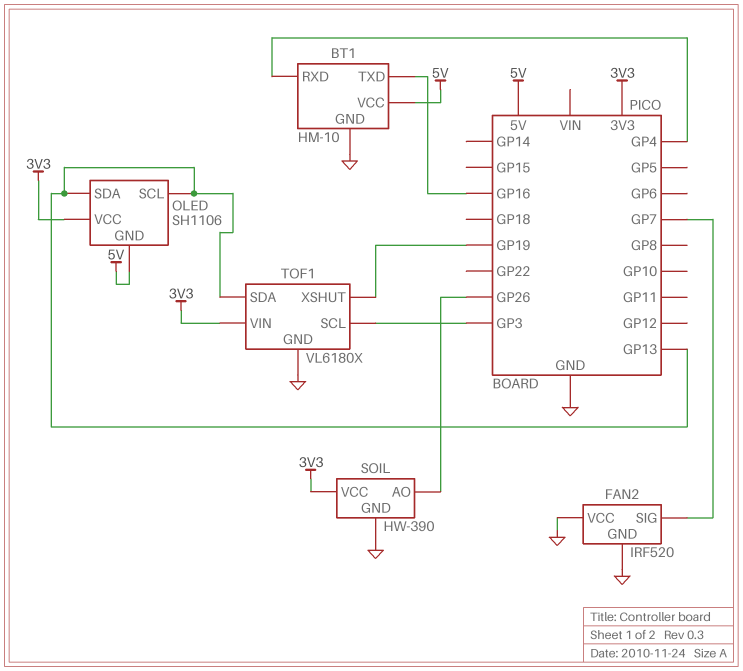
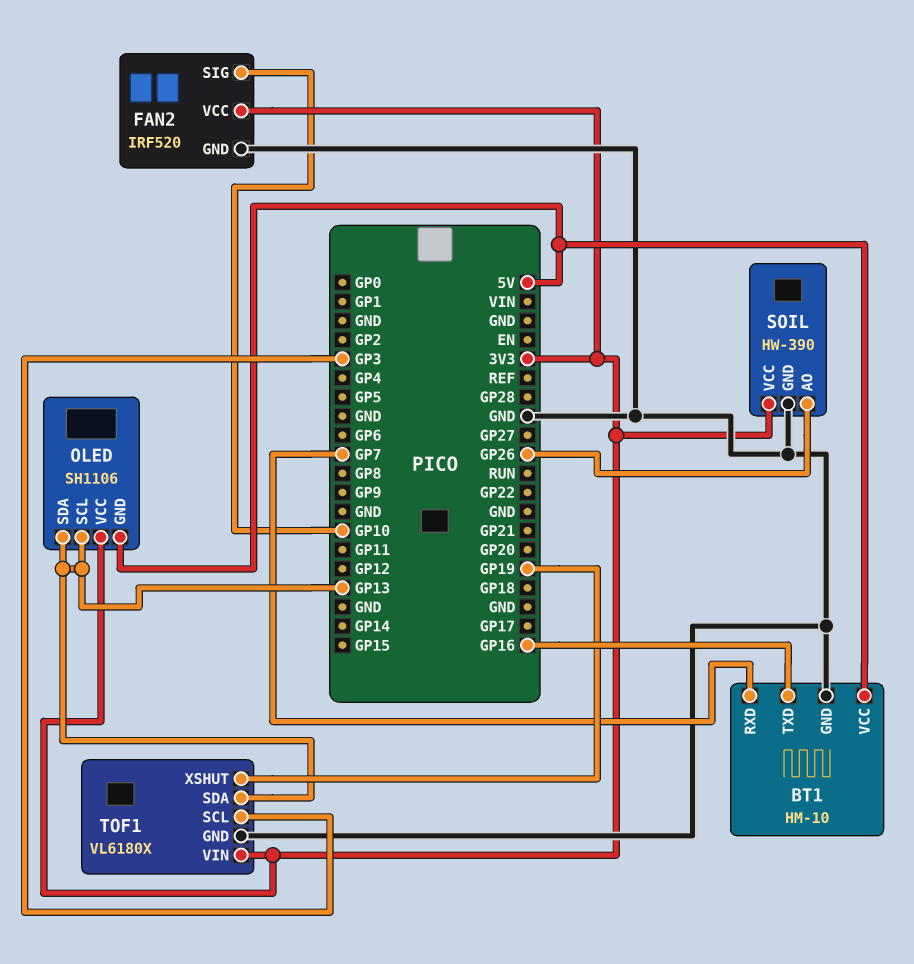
BT1 pin RXD: GP4 -> GP7
FAN2 pin SIG: GP7 -> GP10
FAN2 pin VCC: GND -> 3V3

